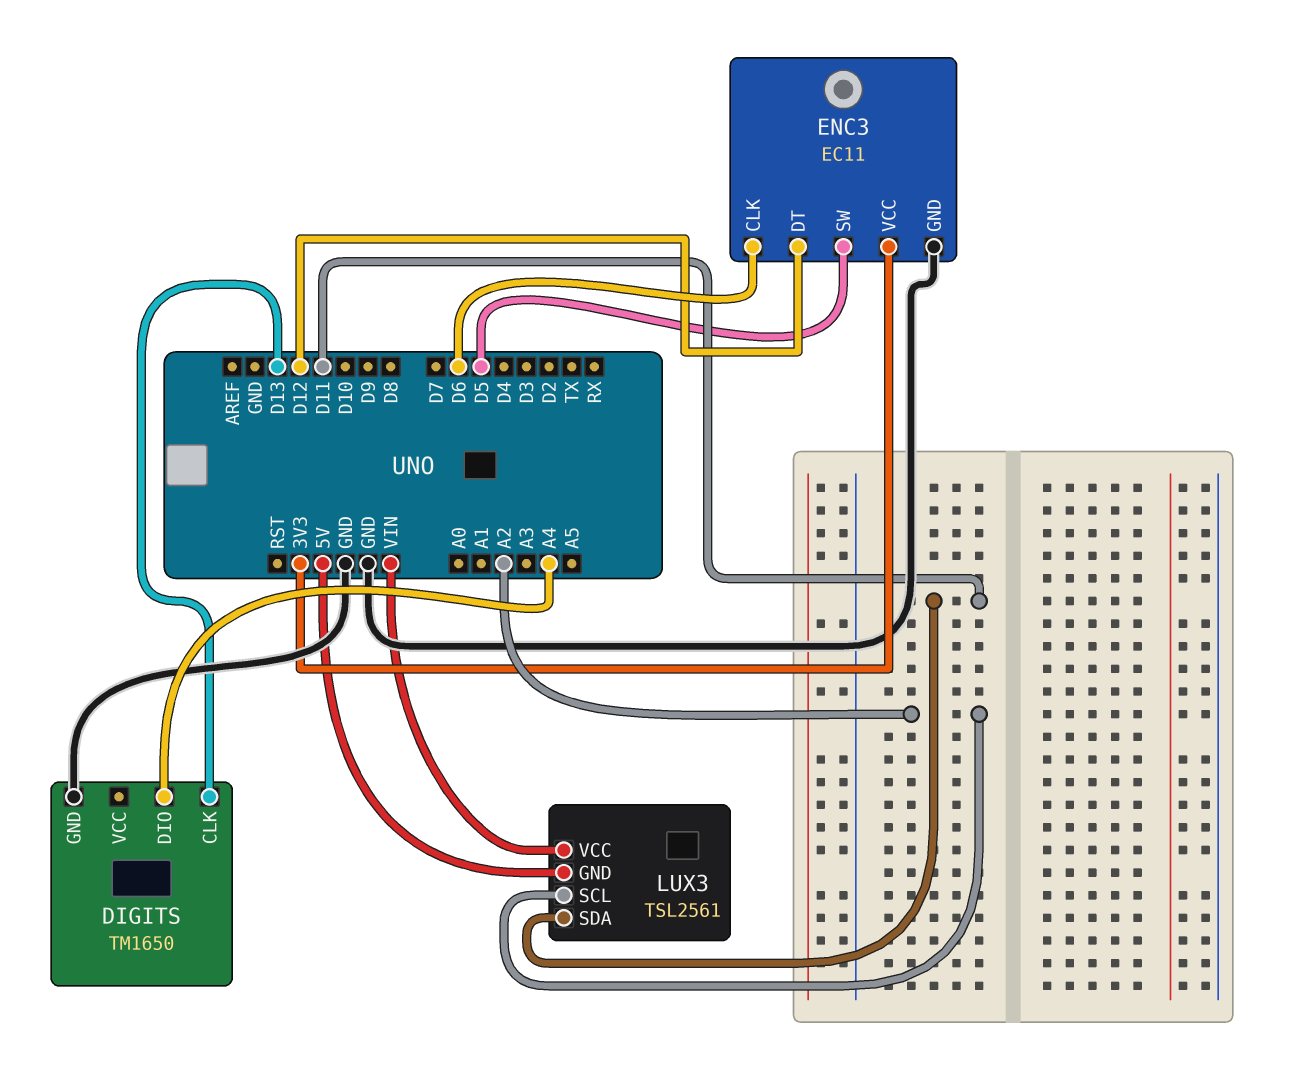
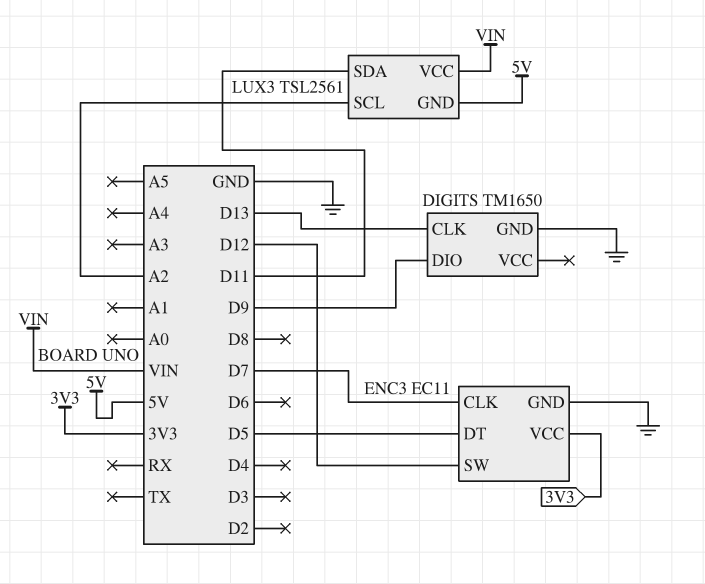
DIGITS pin DIO: A4 -> D9
ENC3 pin CLK: D6 -> D7
ENC3 pin DT: D12 -> D5
ENC3 pin SW: D5 -> D12

